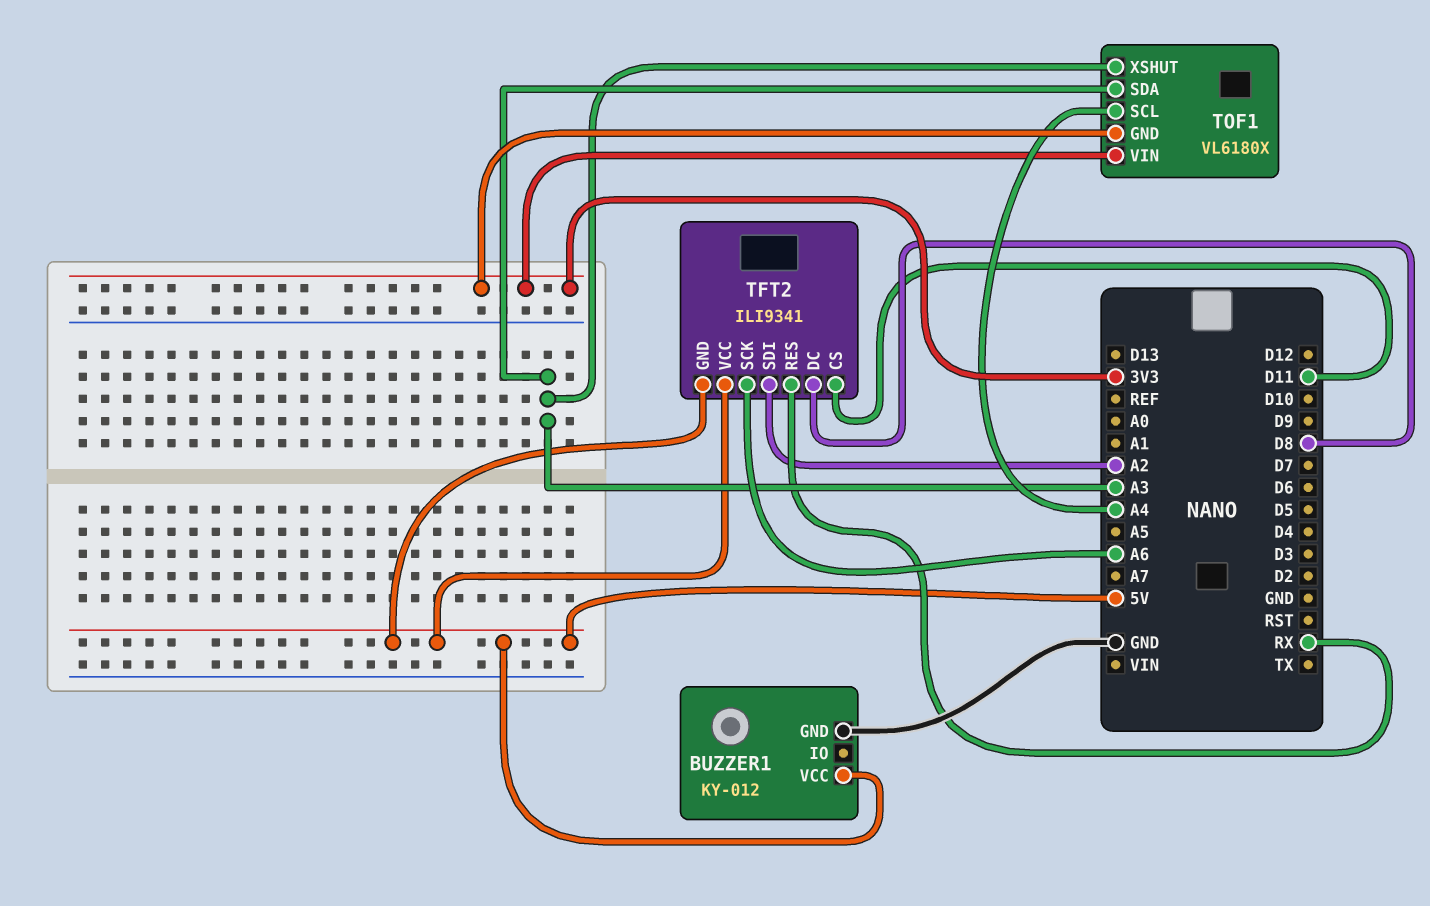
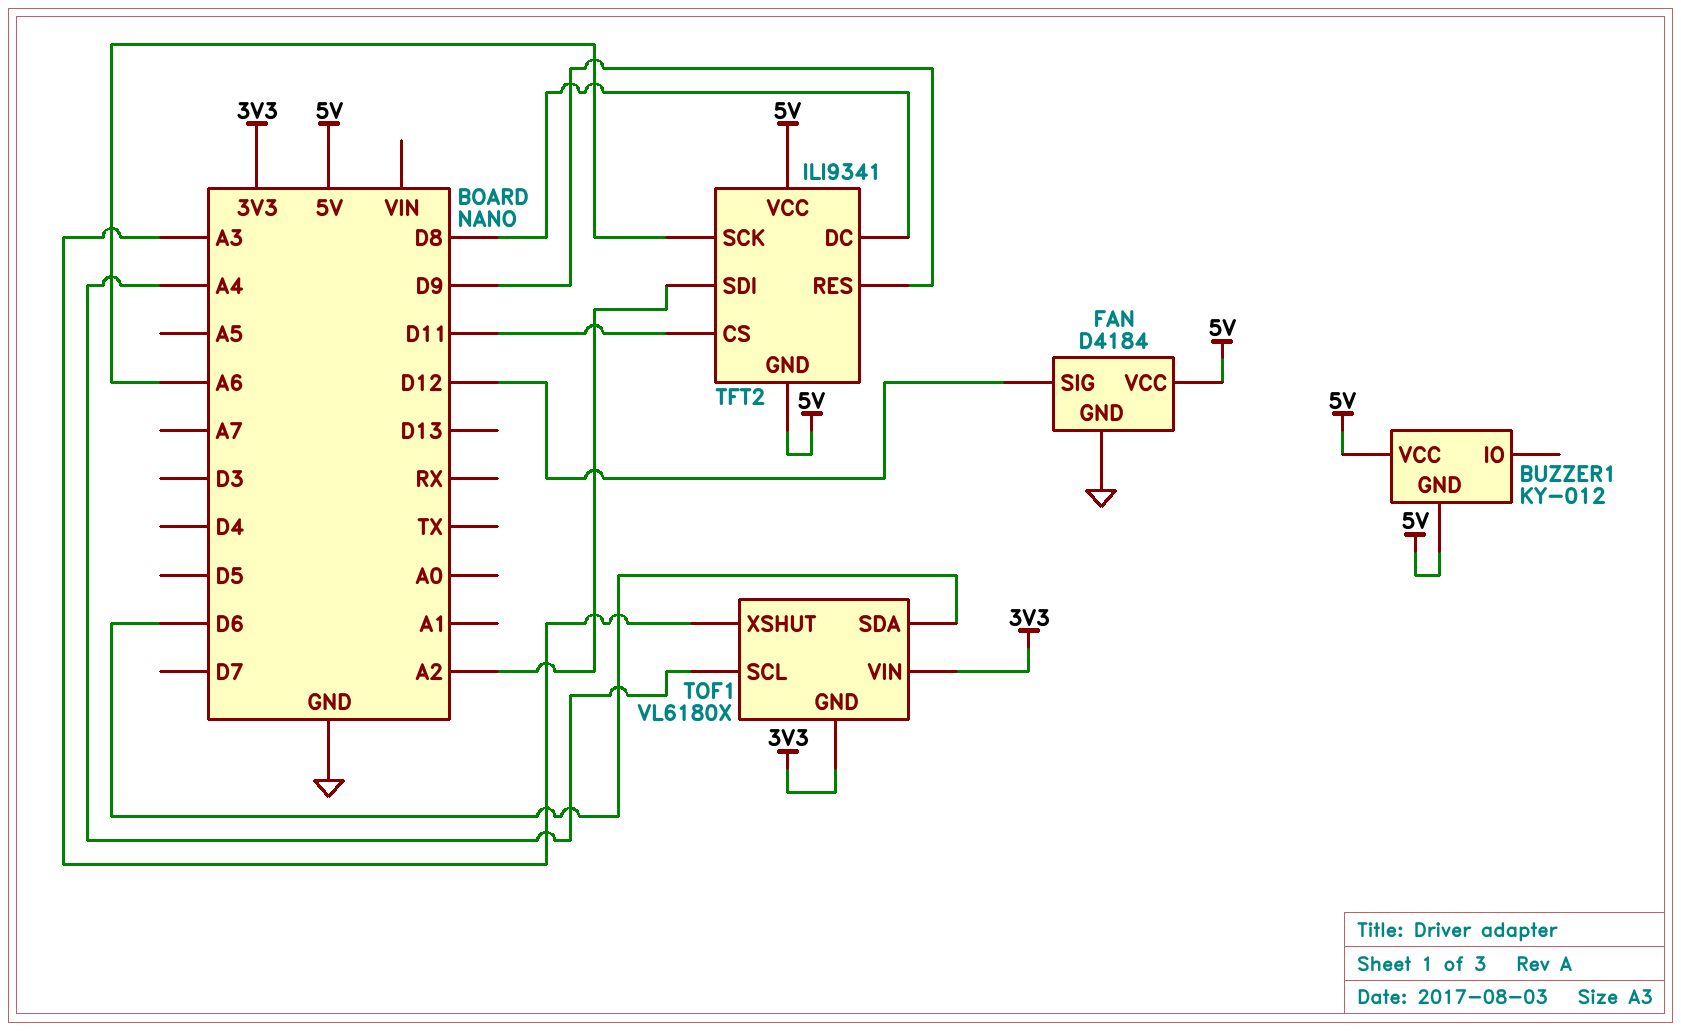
BUZZER1 pin GND: GND -> 5V
FAN: none -> D4184
FAN pin GND: none -> GND
FAN pin SIG: none -> D12
FAN pin VCC: none -> 5V
TFT2 pin RES: RX -> D9
TOF1 pin SDA: A3 -> D6

